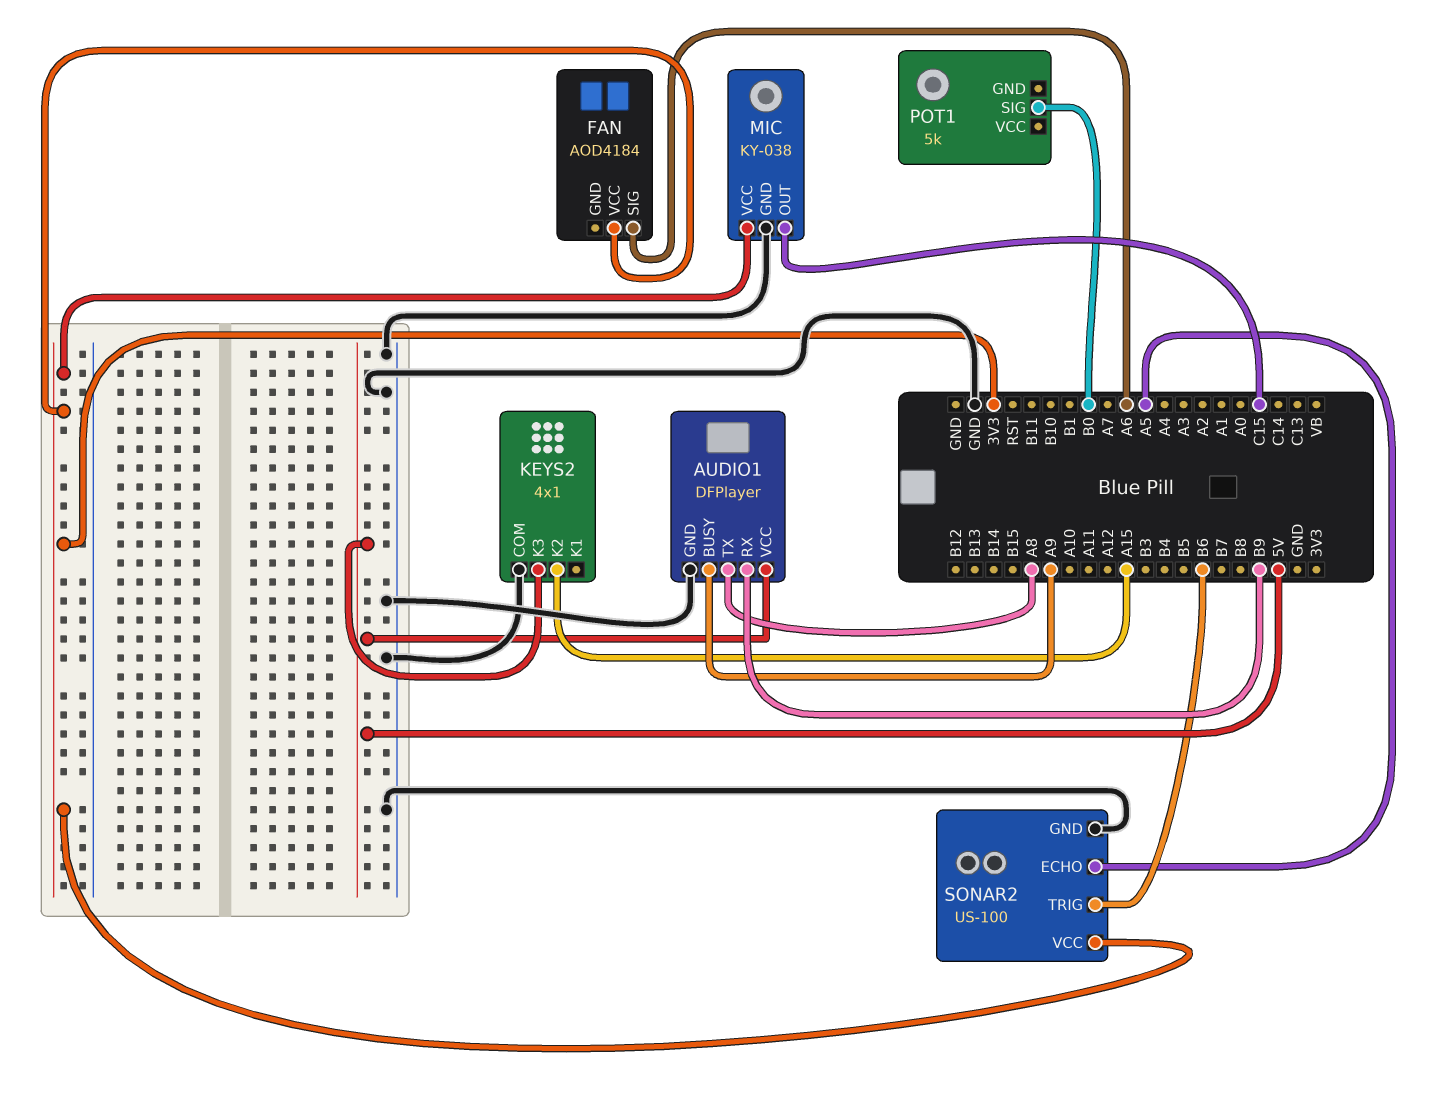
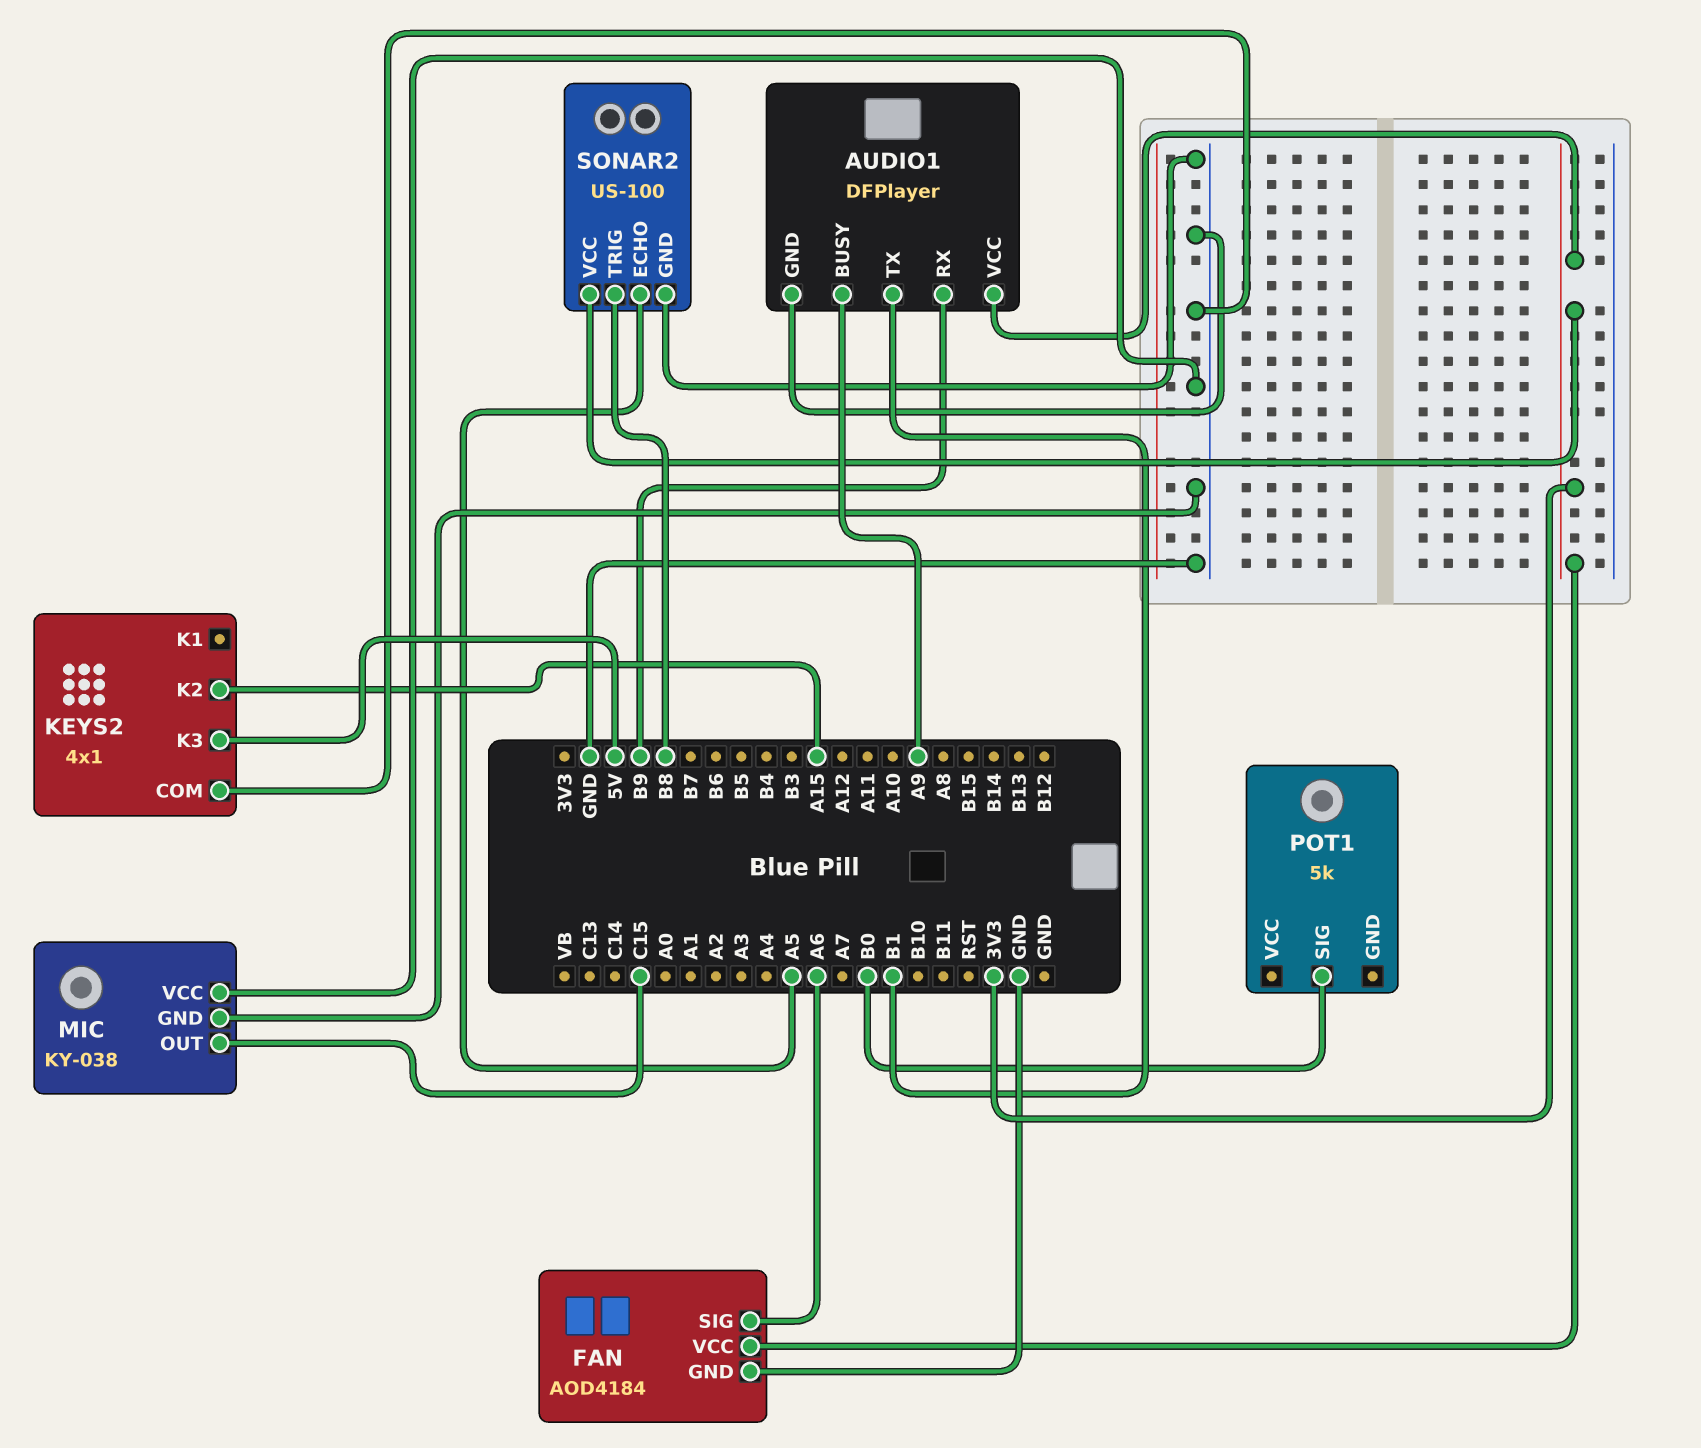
AUDIO1 pin TX: A8 -> B1
AUDIO1 pin VCC: 5V -> 3V3
FAN pin GND: none -> GND
MIC pin VCC: 3V3 -> GND
SONAR2 pin TRIG: B6 -> B8

